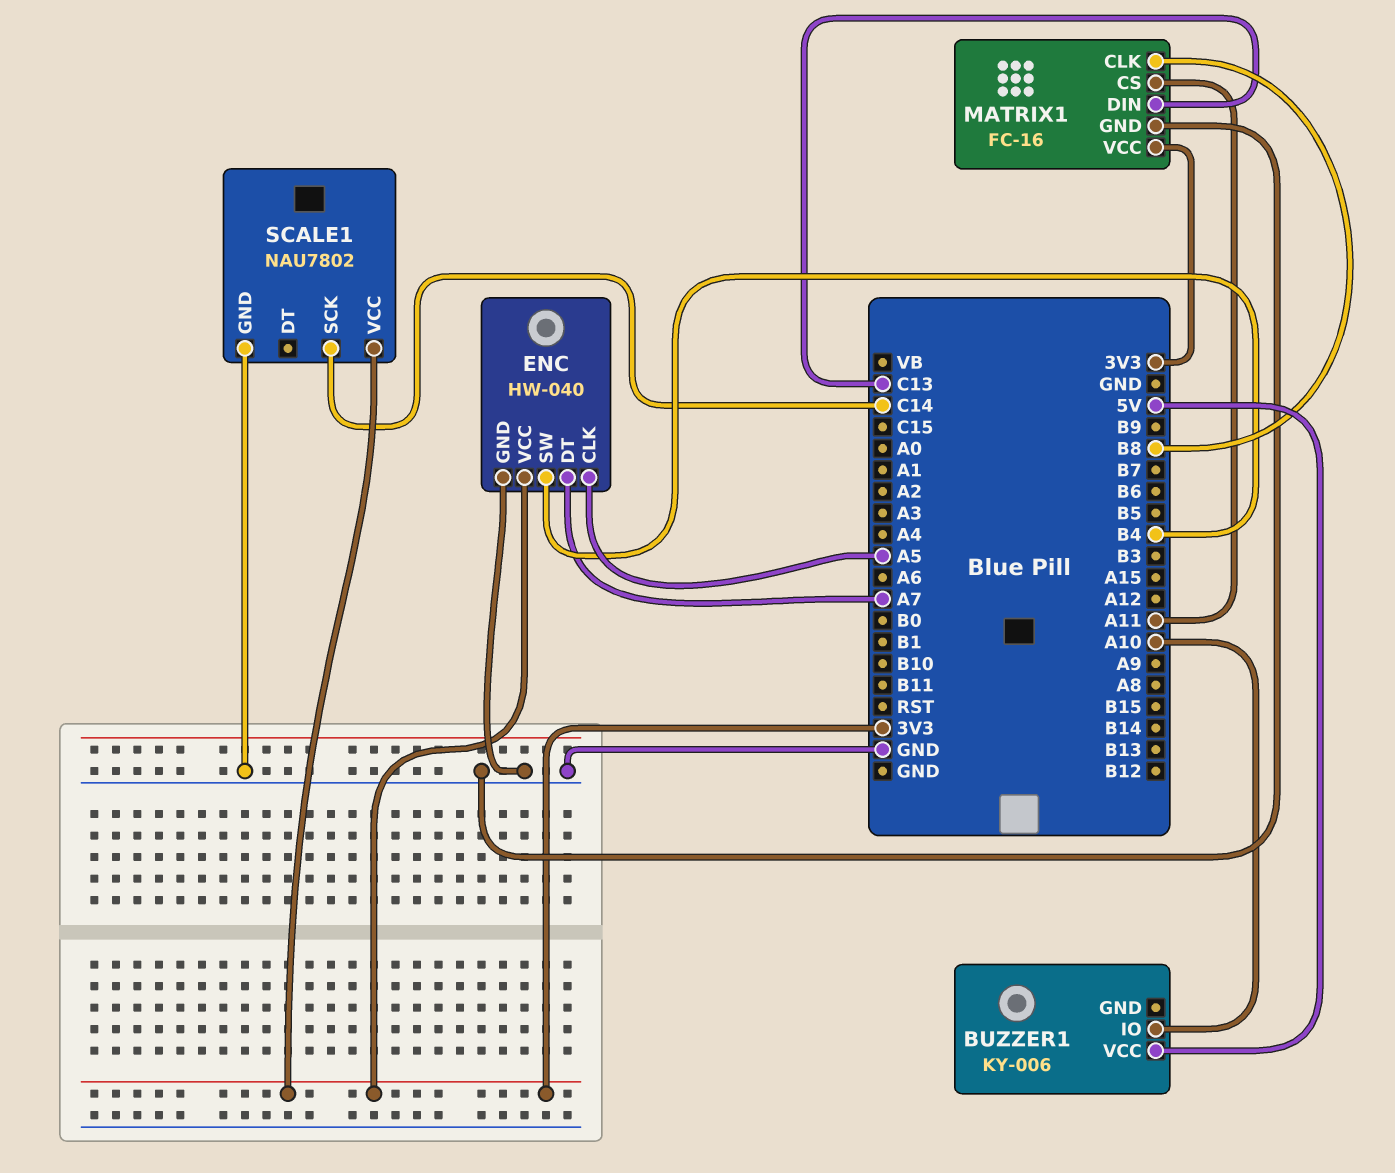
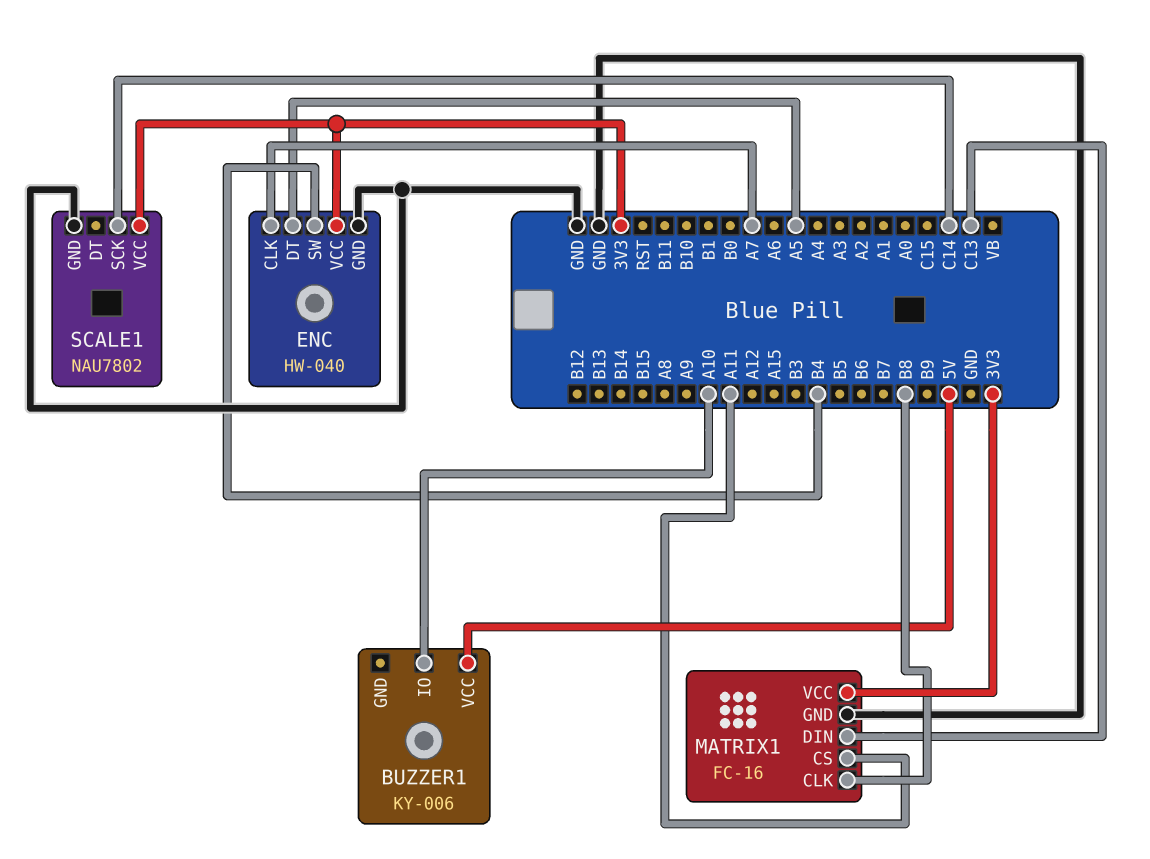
ENC pin CLK: A5 -> A7
ENC pin DT: A7 -> A5

